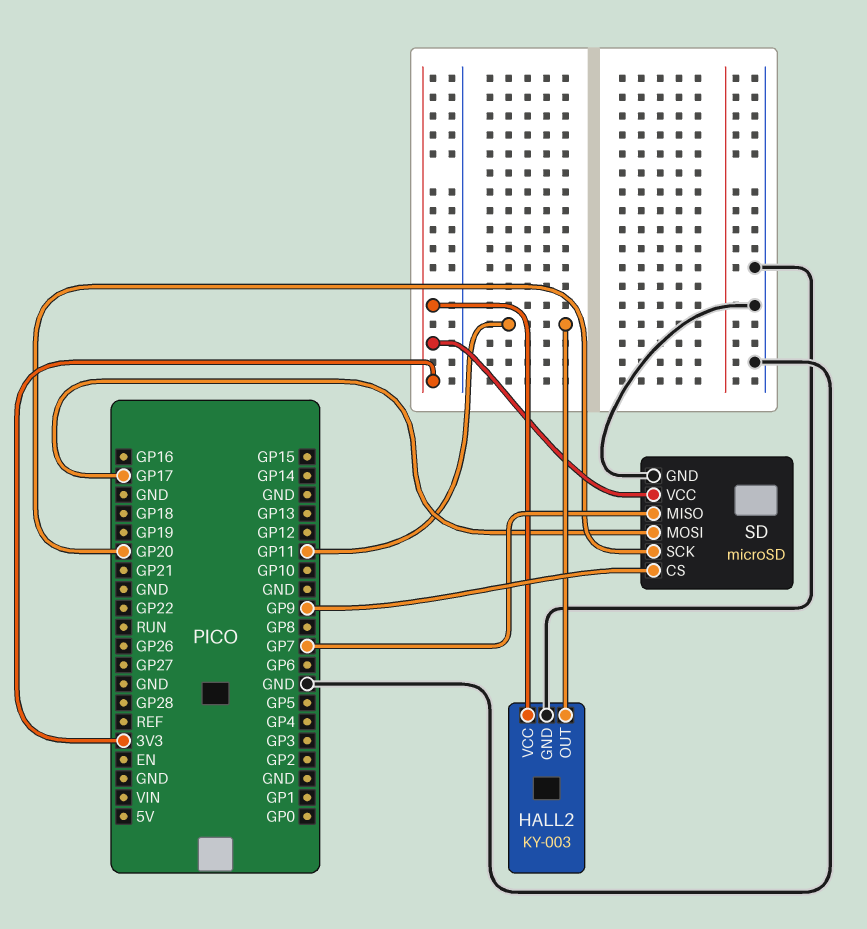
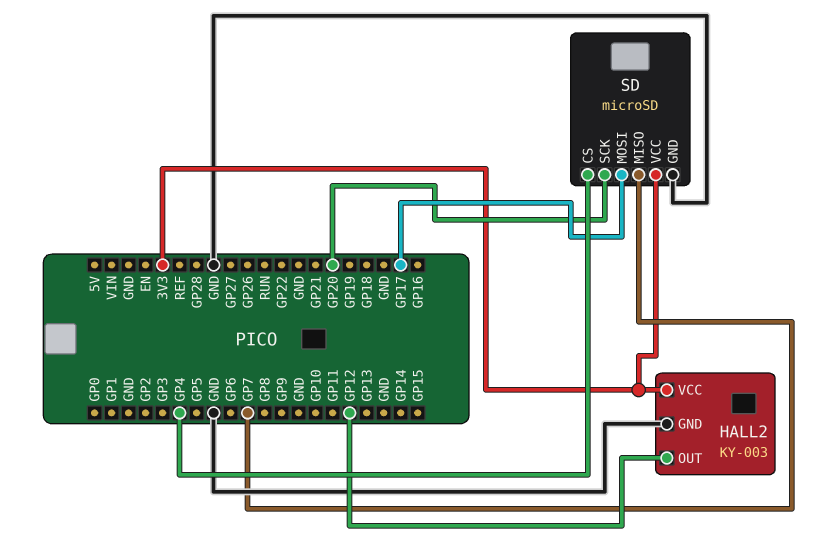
HALL2 pin OUT: GP11 -> GP12
SD pin CS: GP9 -> GP4

